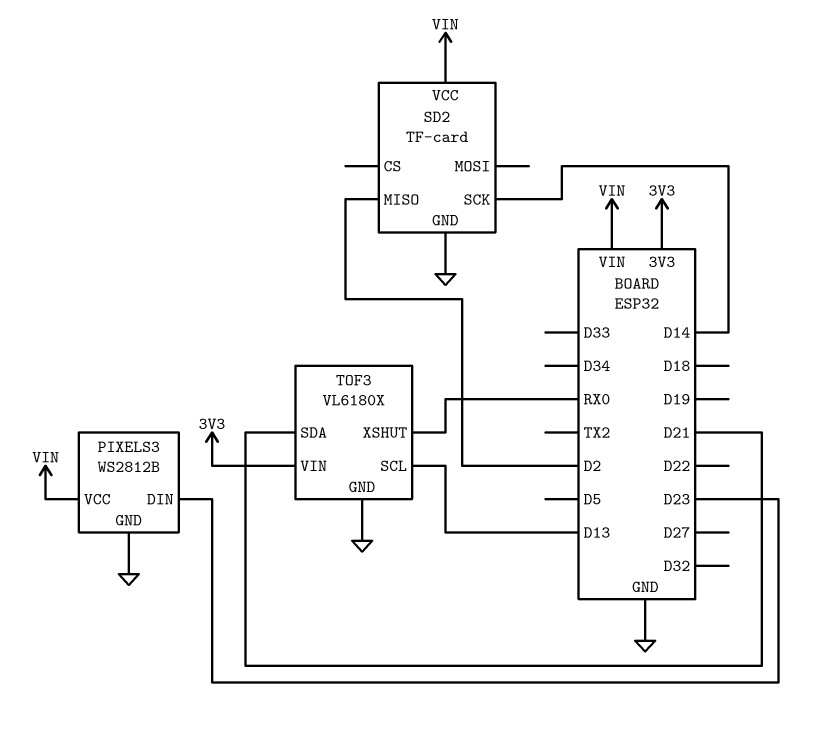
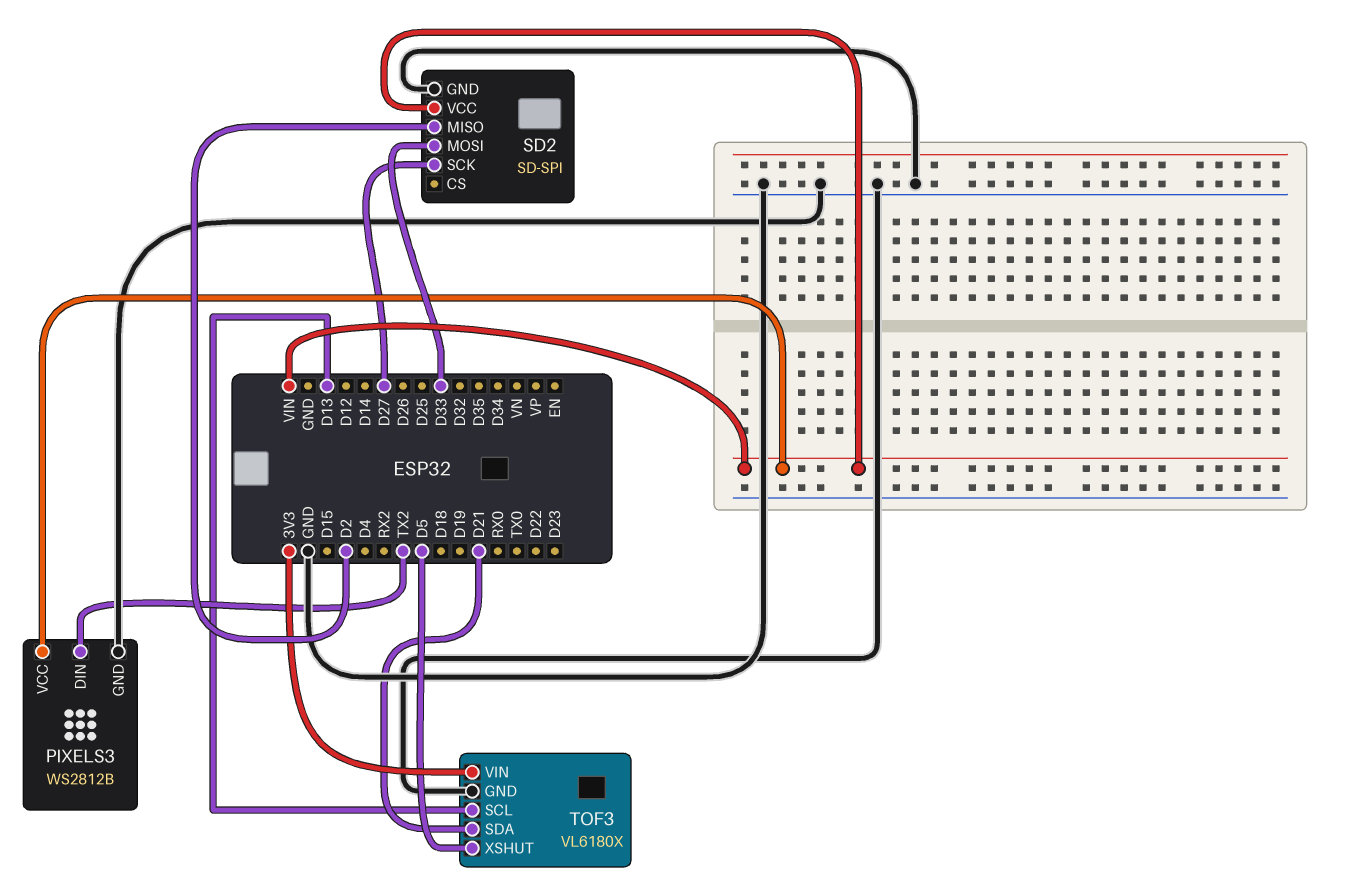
PIXELS3 pin DIN: D23 -> TX2
SD2: TF-card -> SD-SPI
SD2 pin MOSI: none -> D33
SD2 pin SCK: D14 -> D27
TOF3 pin XSHUT: RX0 -> D5

